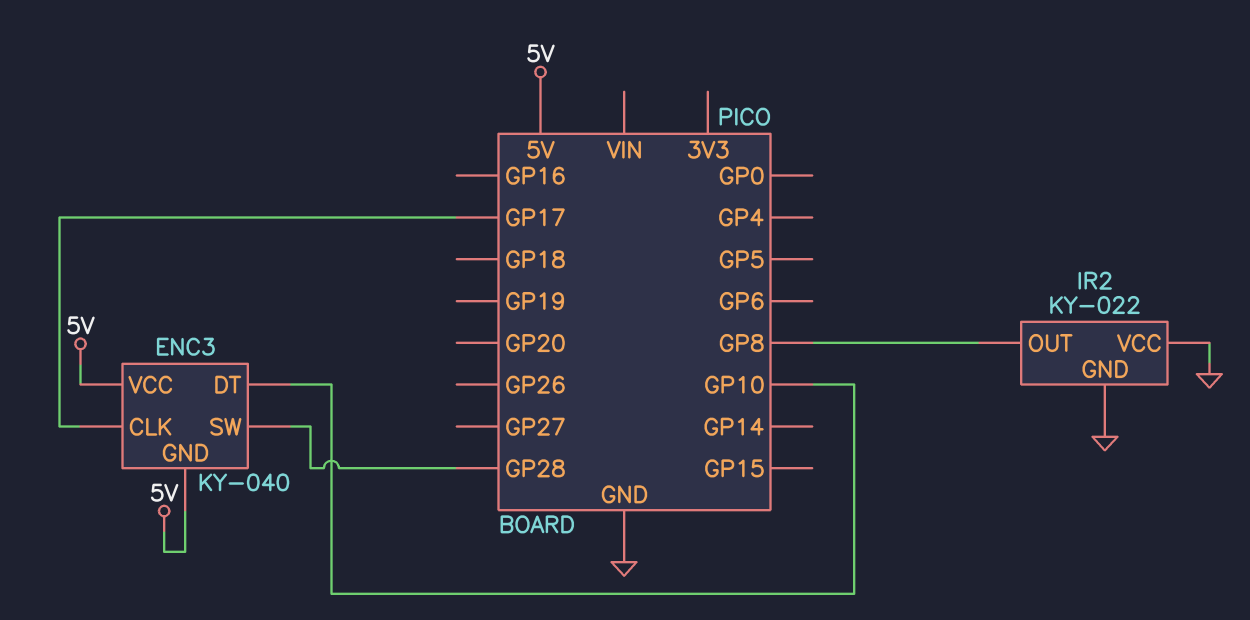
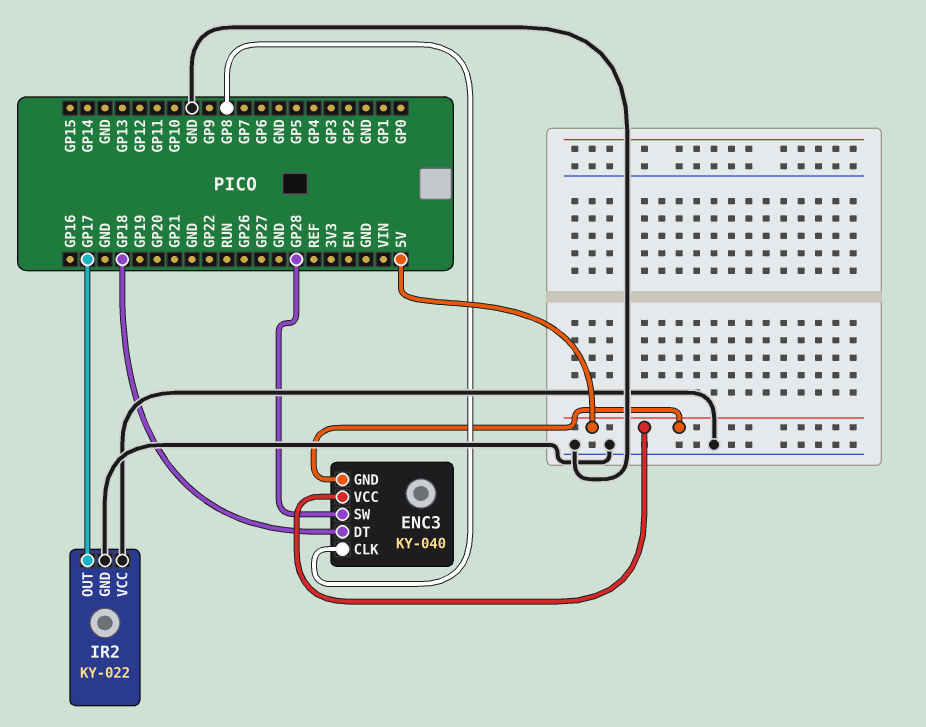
ENC3 pin CLK: GP17 -> GP8
ENC3 pin DT: GP10 -> GP18
IR2 pin OUT: GP8 -> GP17

